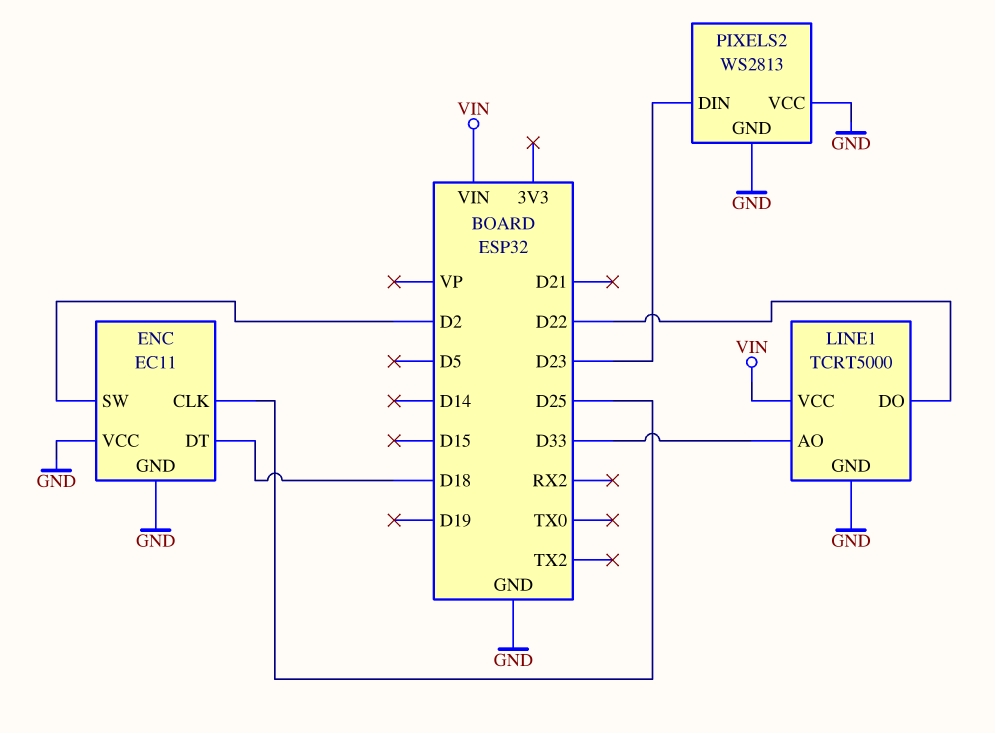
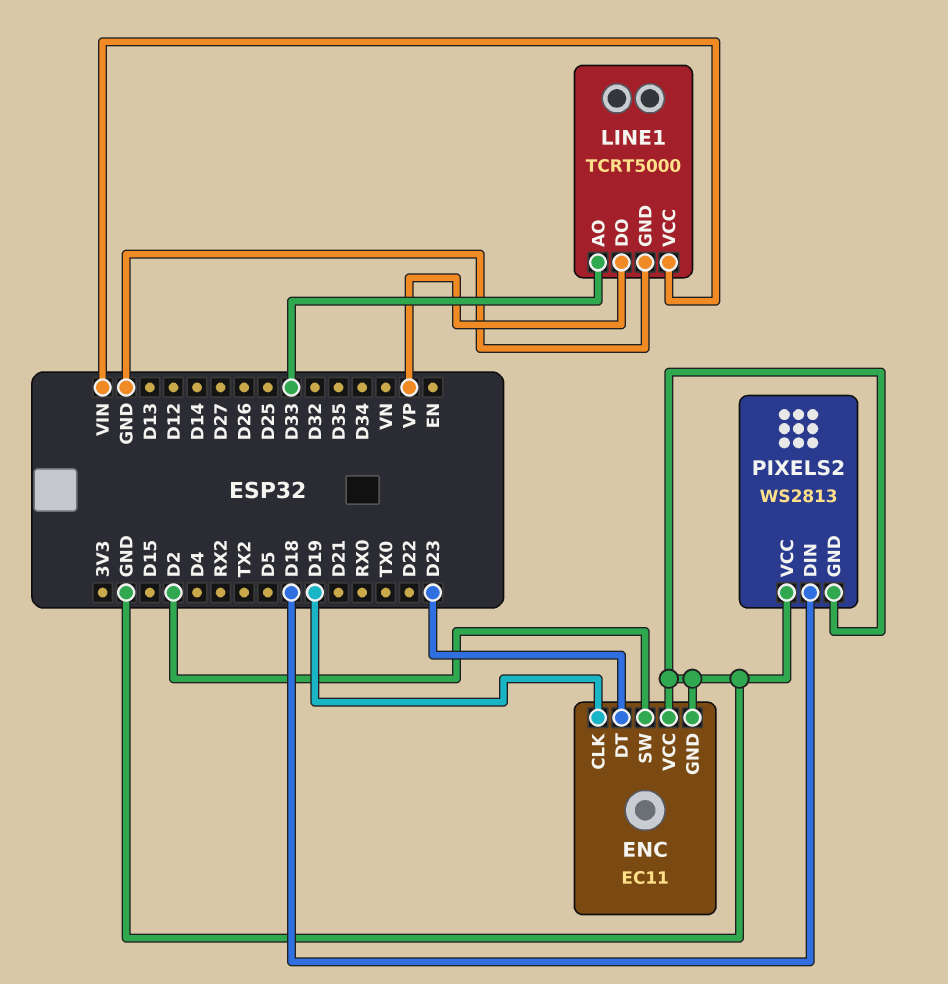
ENC pin CLK: D25 -> D19
ENC pin DT: D18 -> D23
LINE1 pin DO: D22 -> VP
PIXELS2 pin DIN: D23 -> D18

